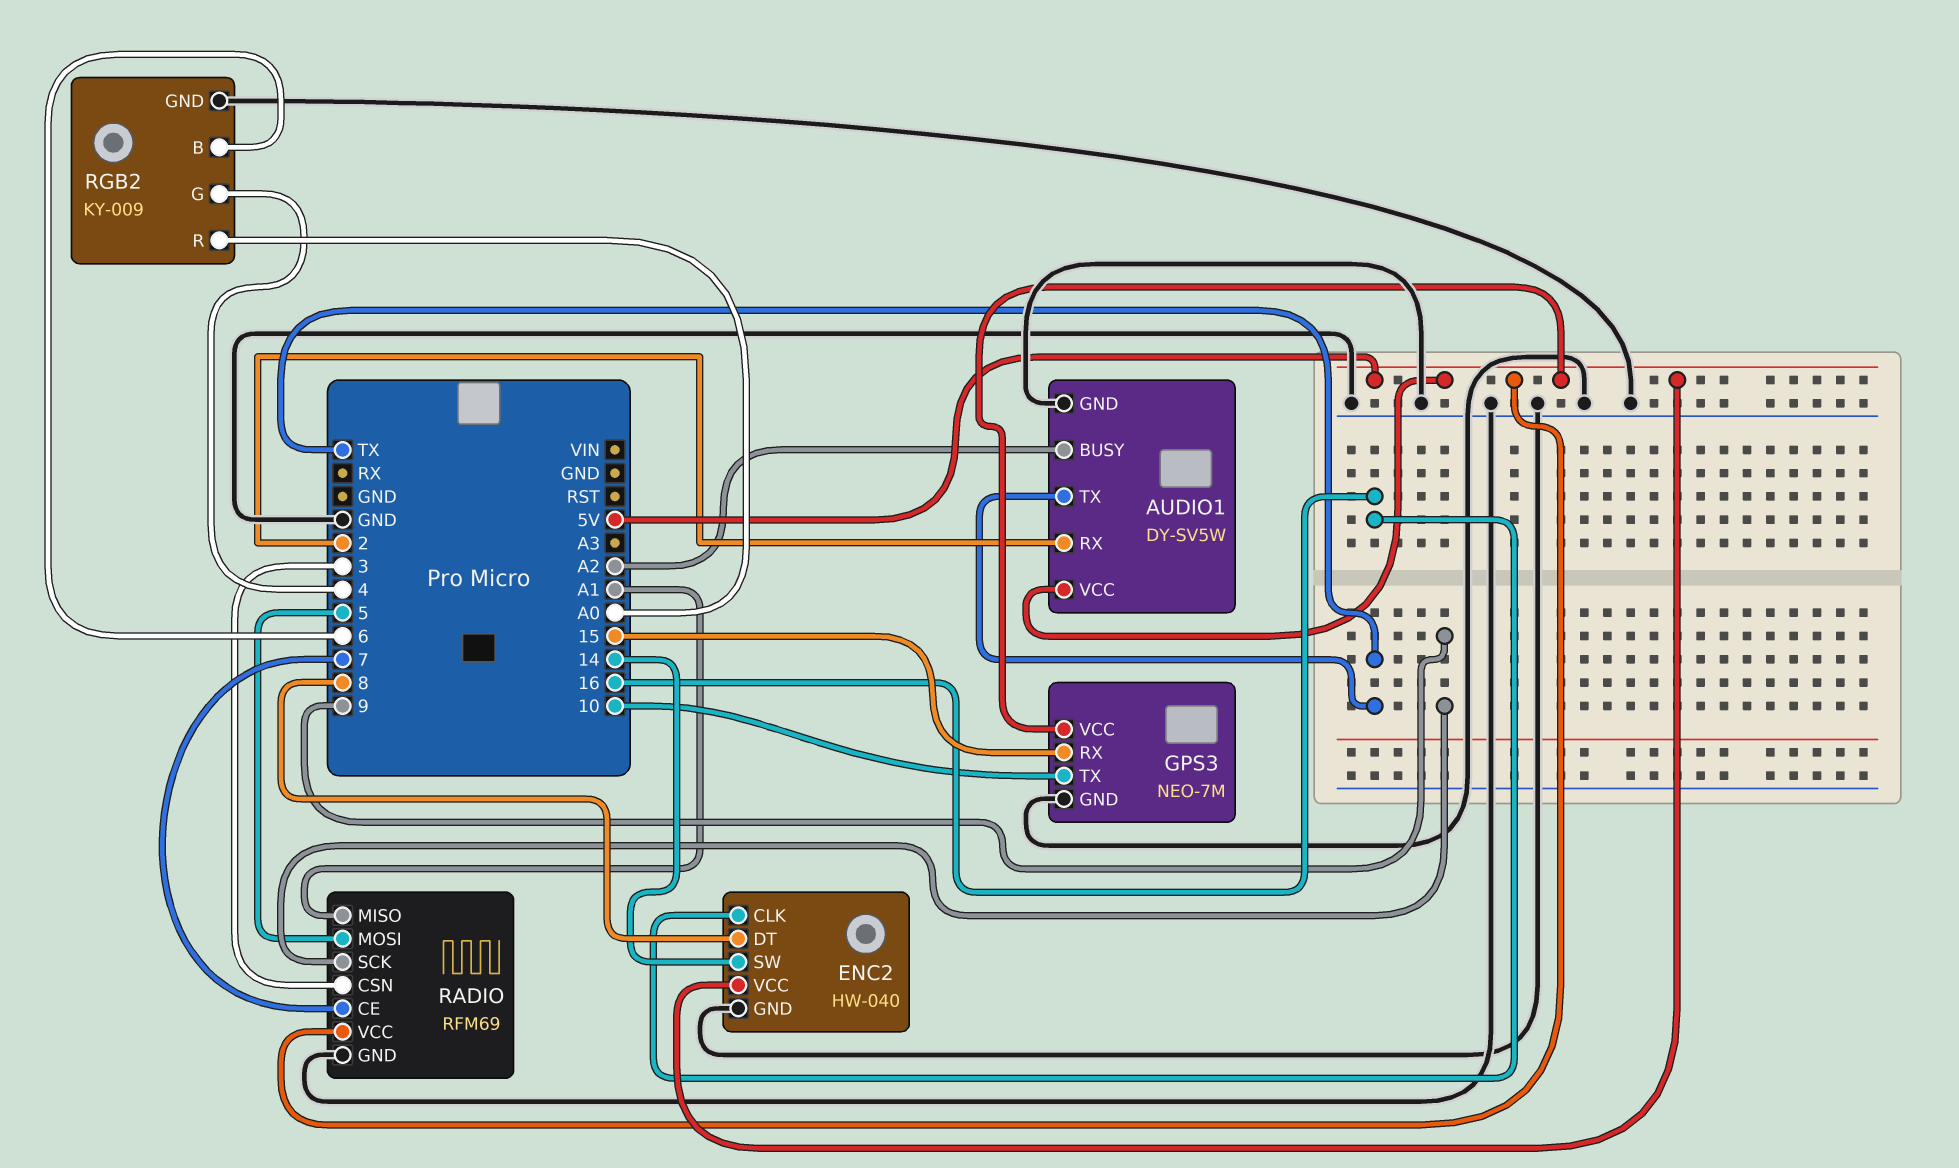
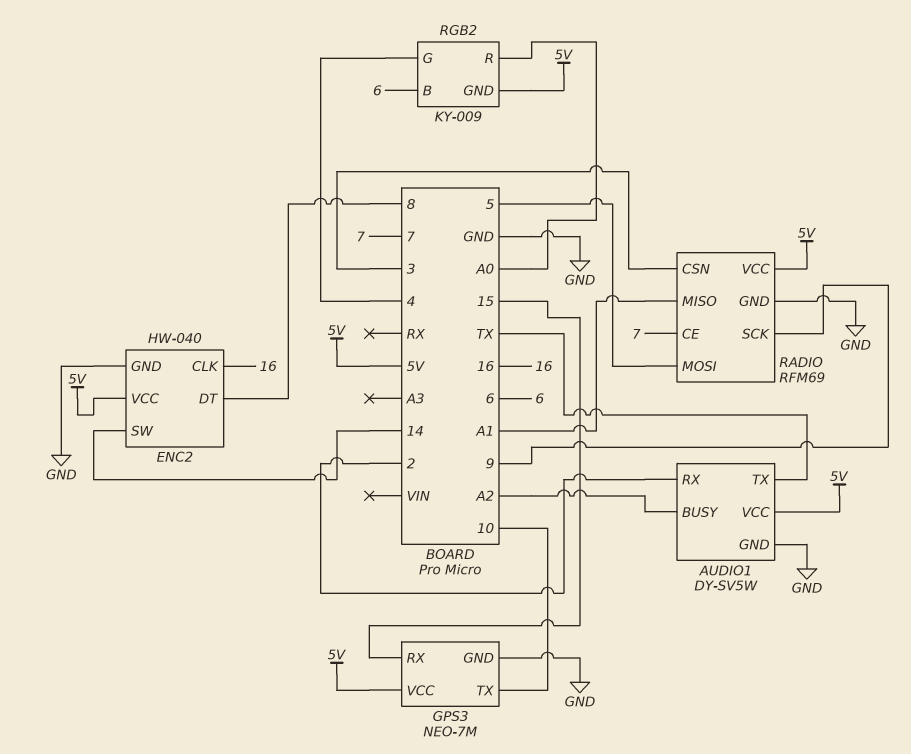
RGB2 pin GND: GND -> 5V

